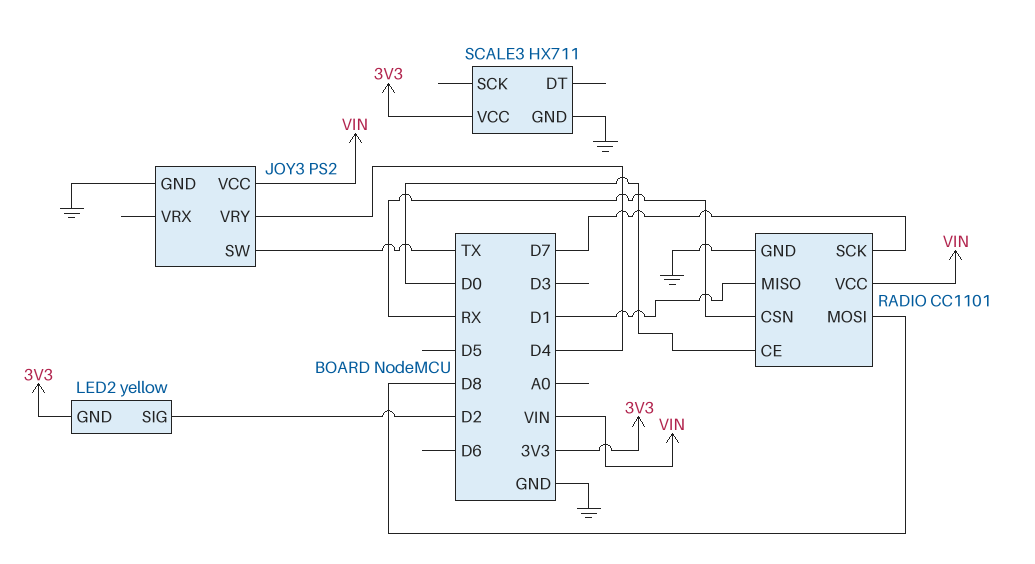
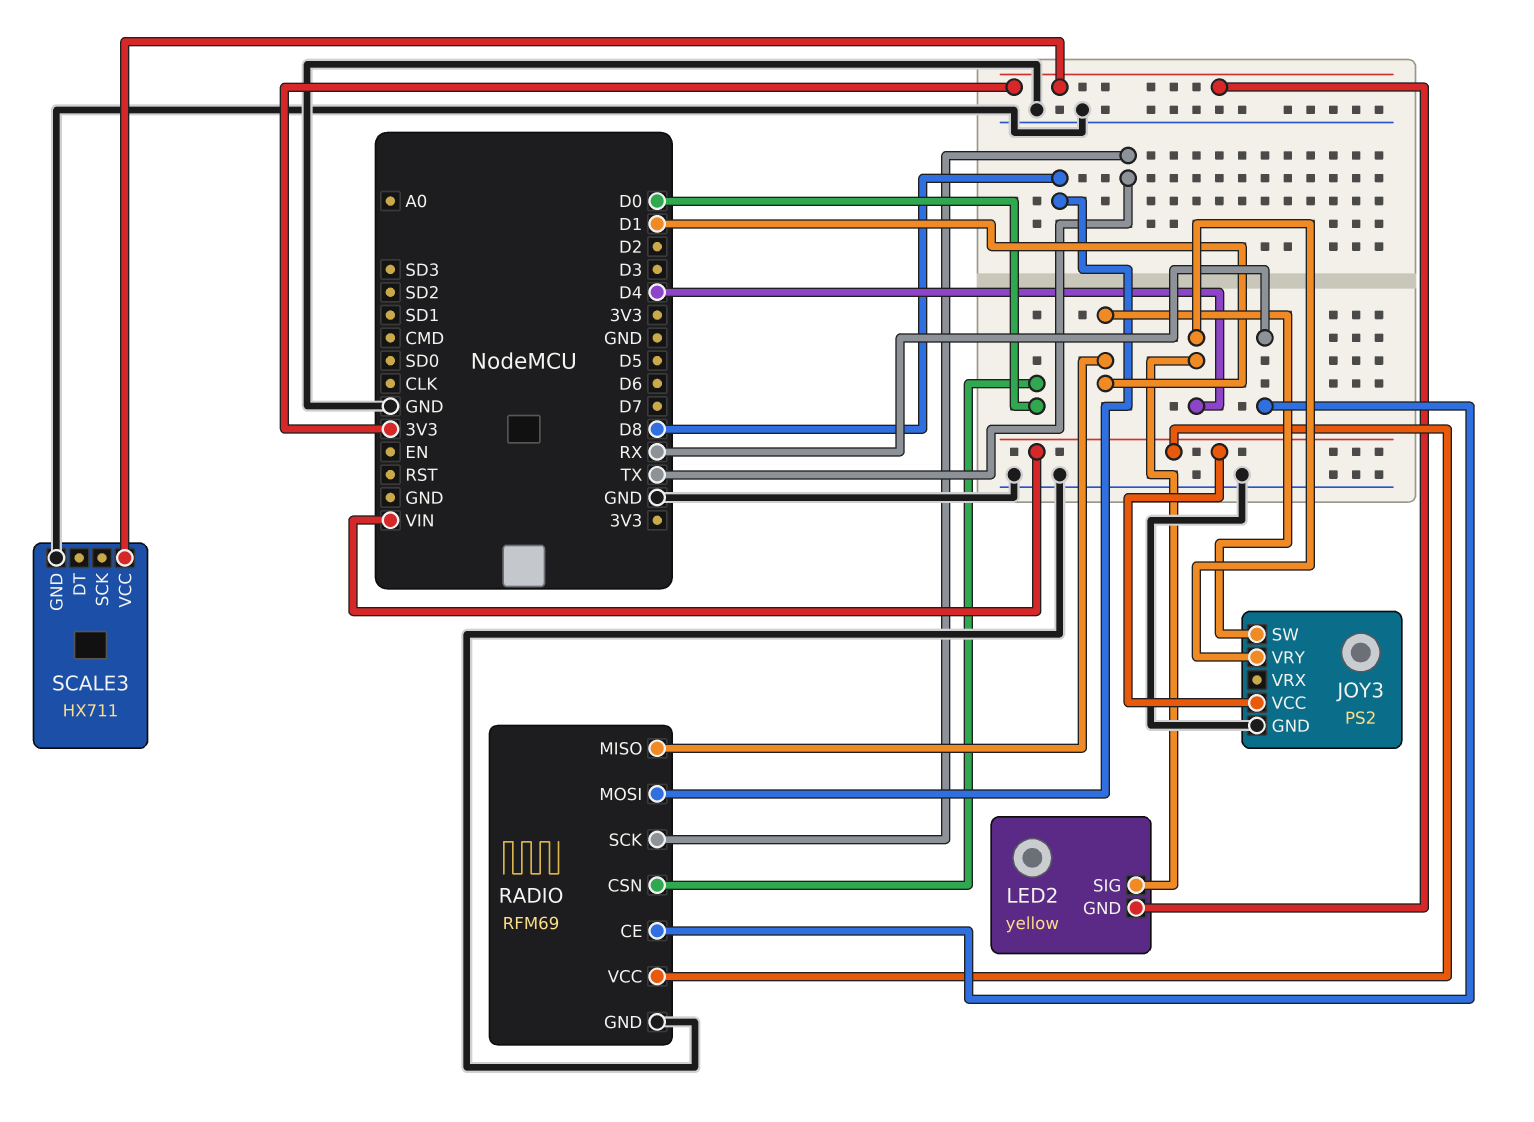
JOY3 pin SW: TX -> D1
LED2 pin SIG: D2 -> D4
RADIO: CC1101 -> RFM69
RADIO pin CE: D0 -> RX
RADIO pin CSN: RX -> D0
RADIO pin SCK: D7 -> TX

